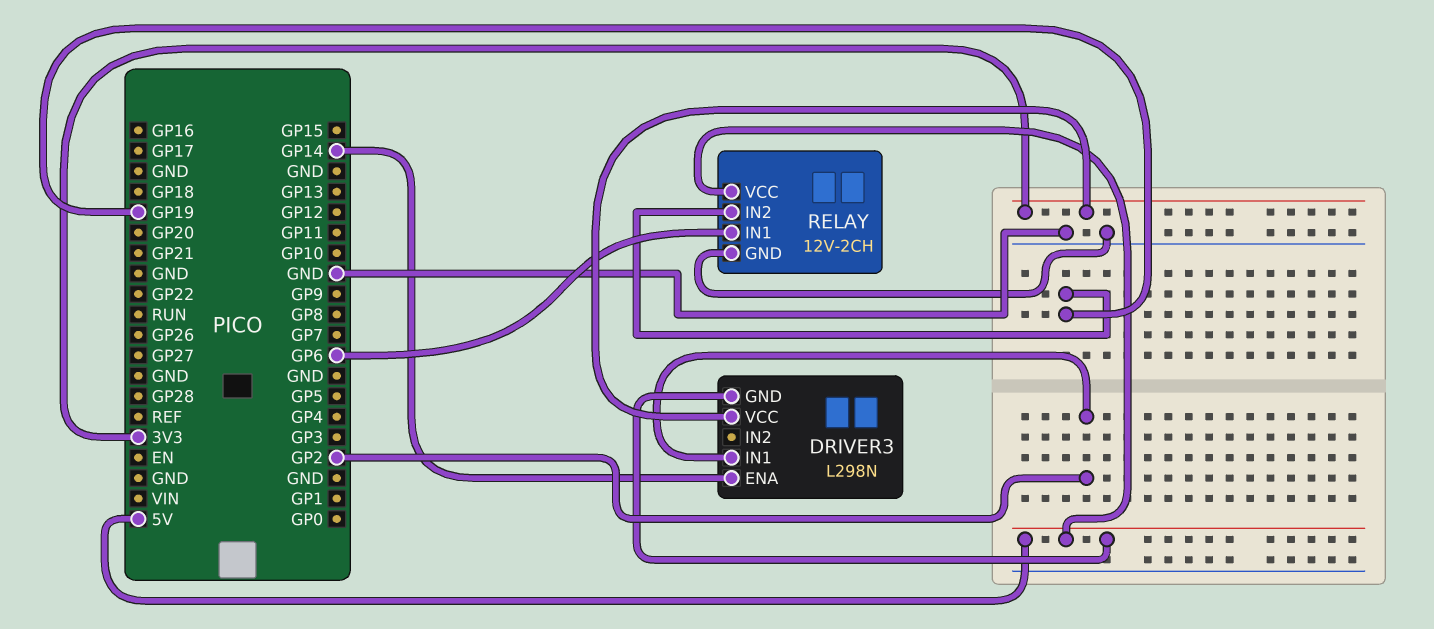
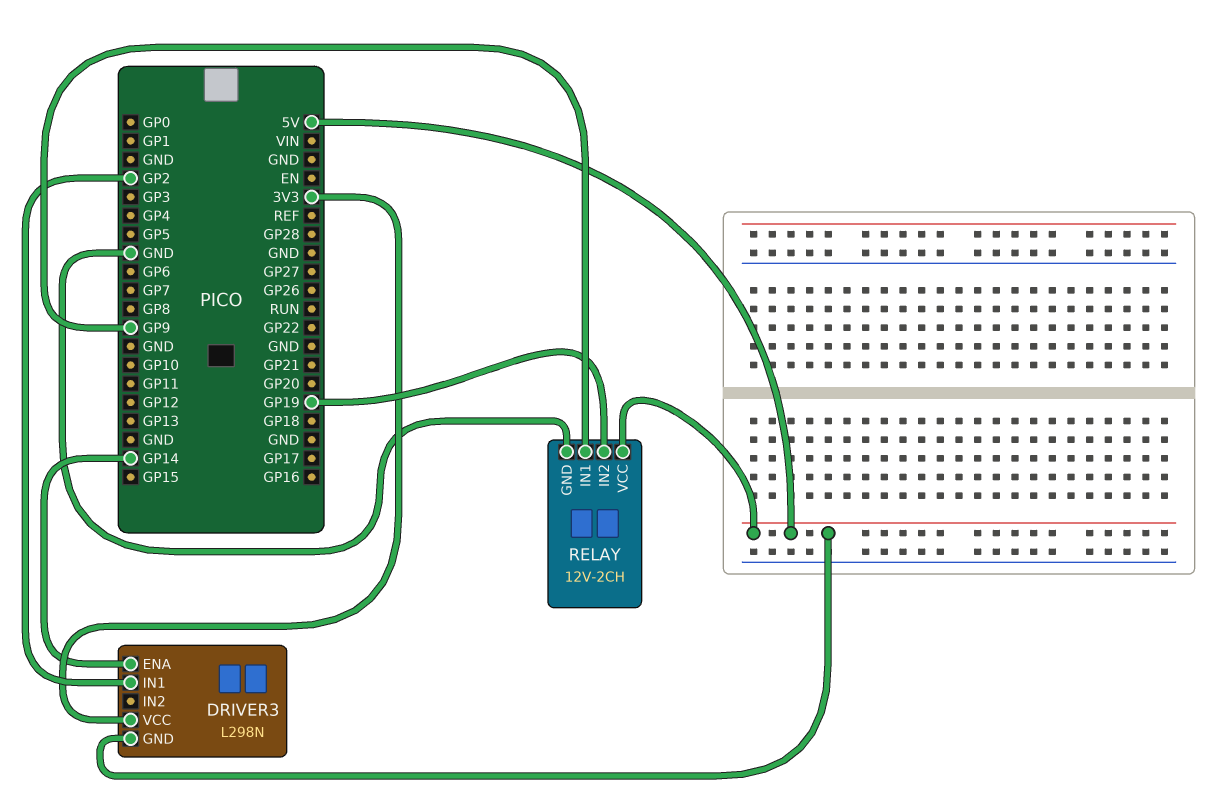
RELAY pin IN1: GP6 -> GP9

